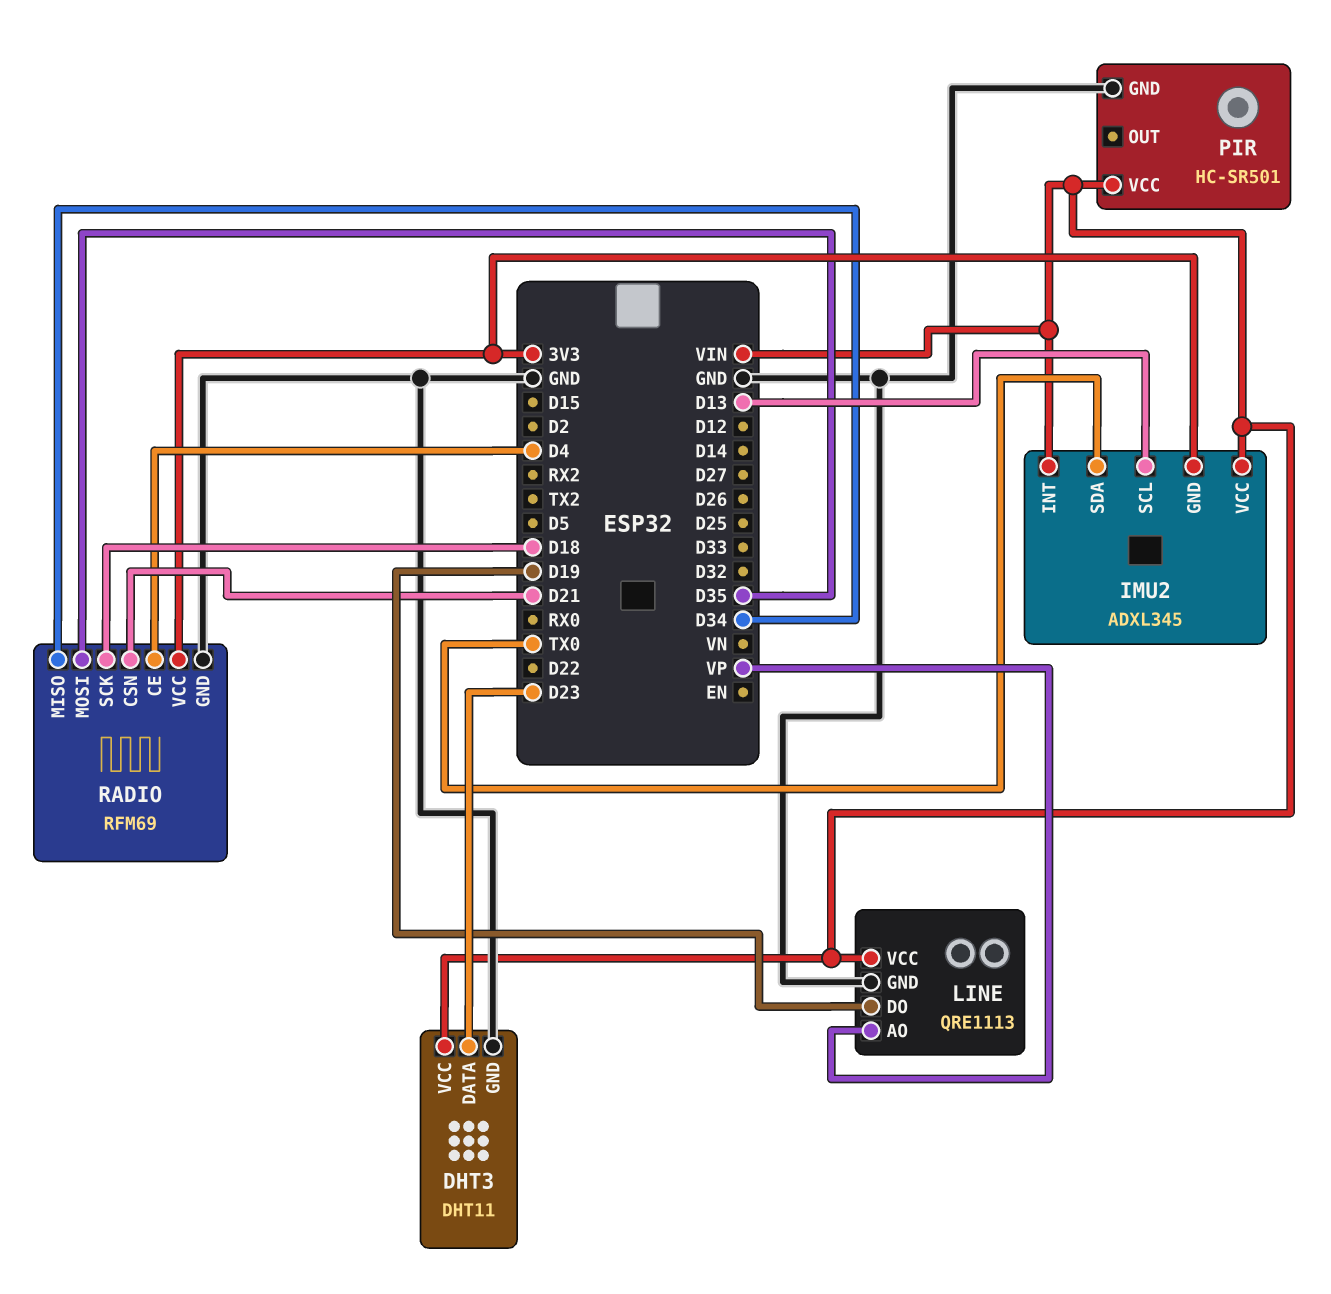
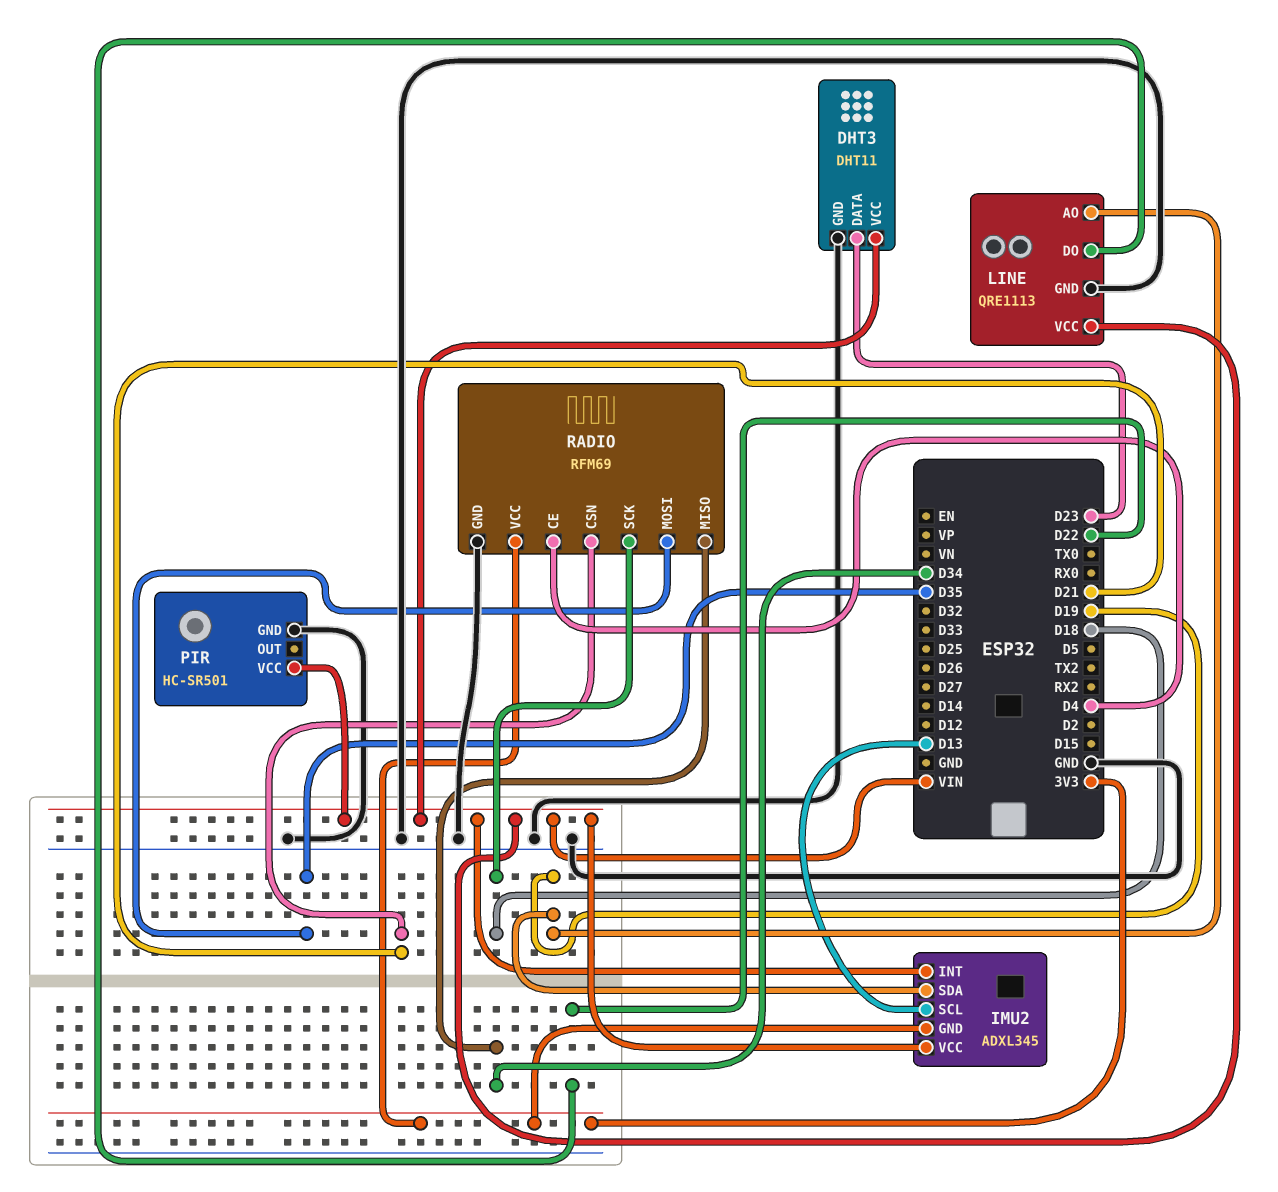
IMU2 pin SDA: TX0 -> D19
LINE pin AO: VP -> D19
LINE pin DO: D19 -> D22

